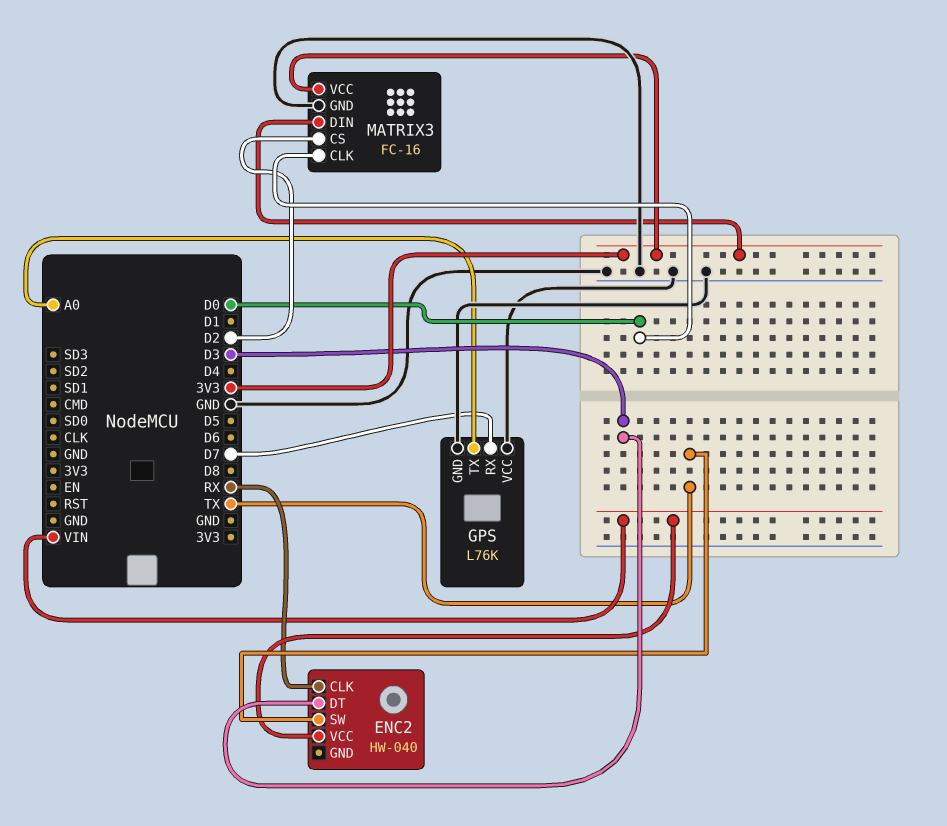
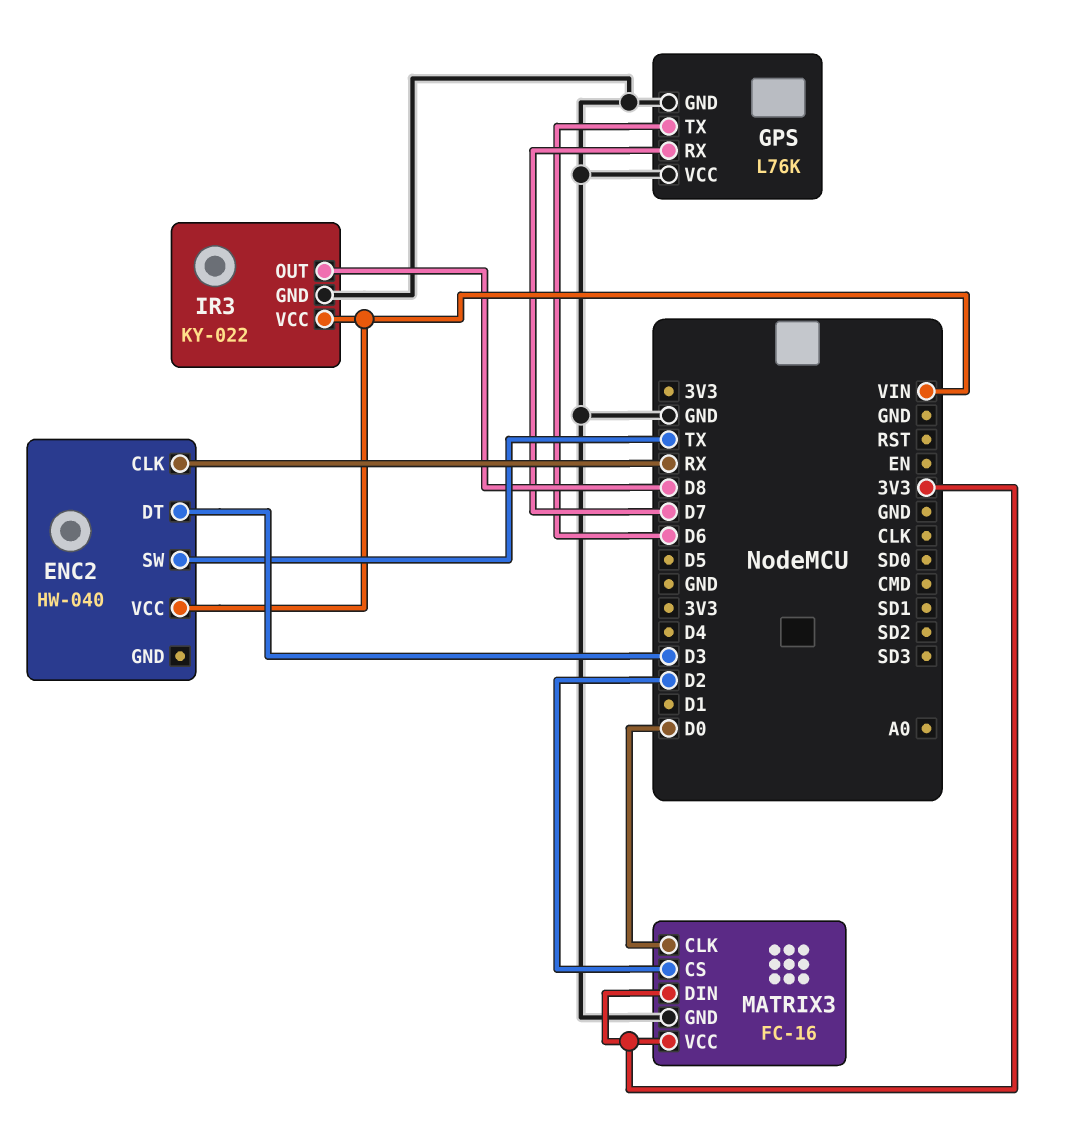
GPS pin TX: A0 -> D6
IR3: none -> KY-022
IR3 pin GND: none -> GND
IR3 pin OUT: none -> D8
IR3 pin VCC: none -> VIN

